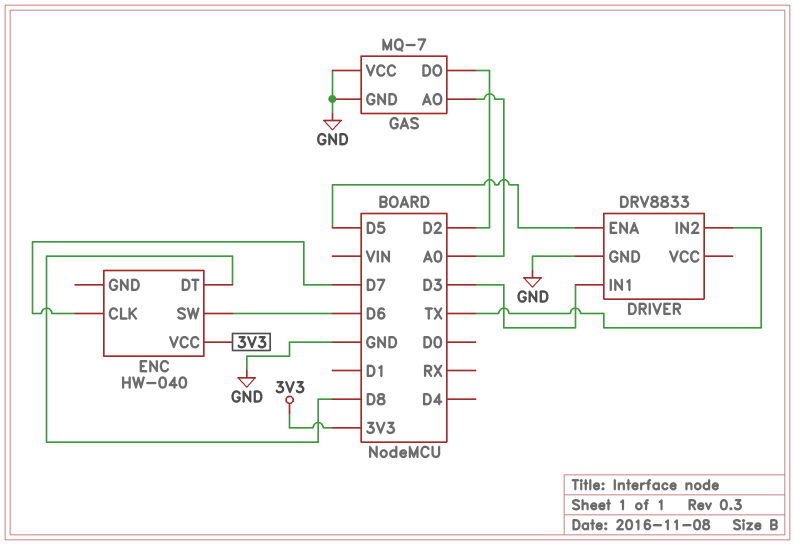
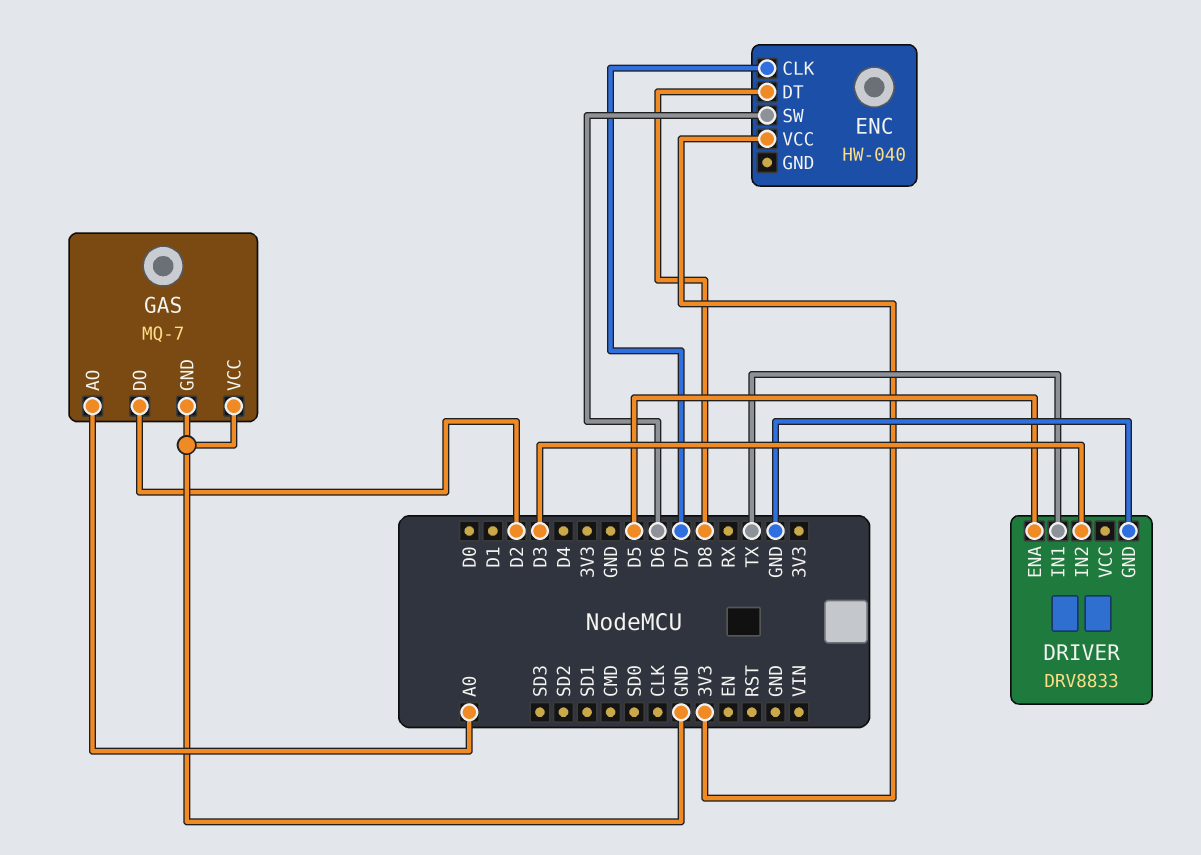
DRIVER pin IN1: D3 -> TX
DRIVER pin IN2: TX -> D3

